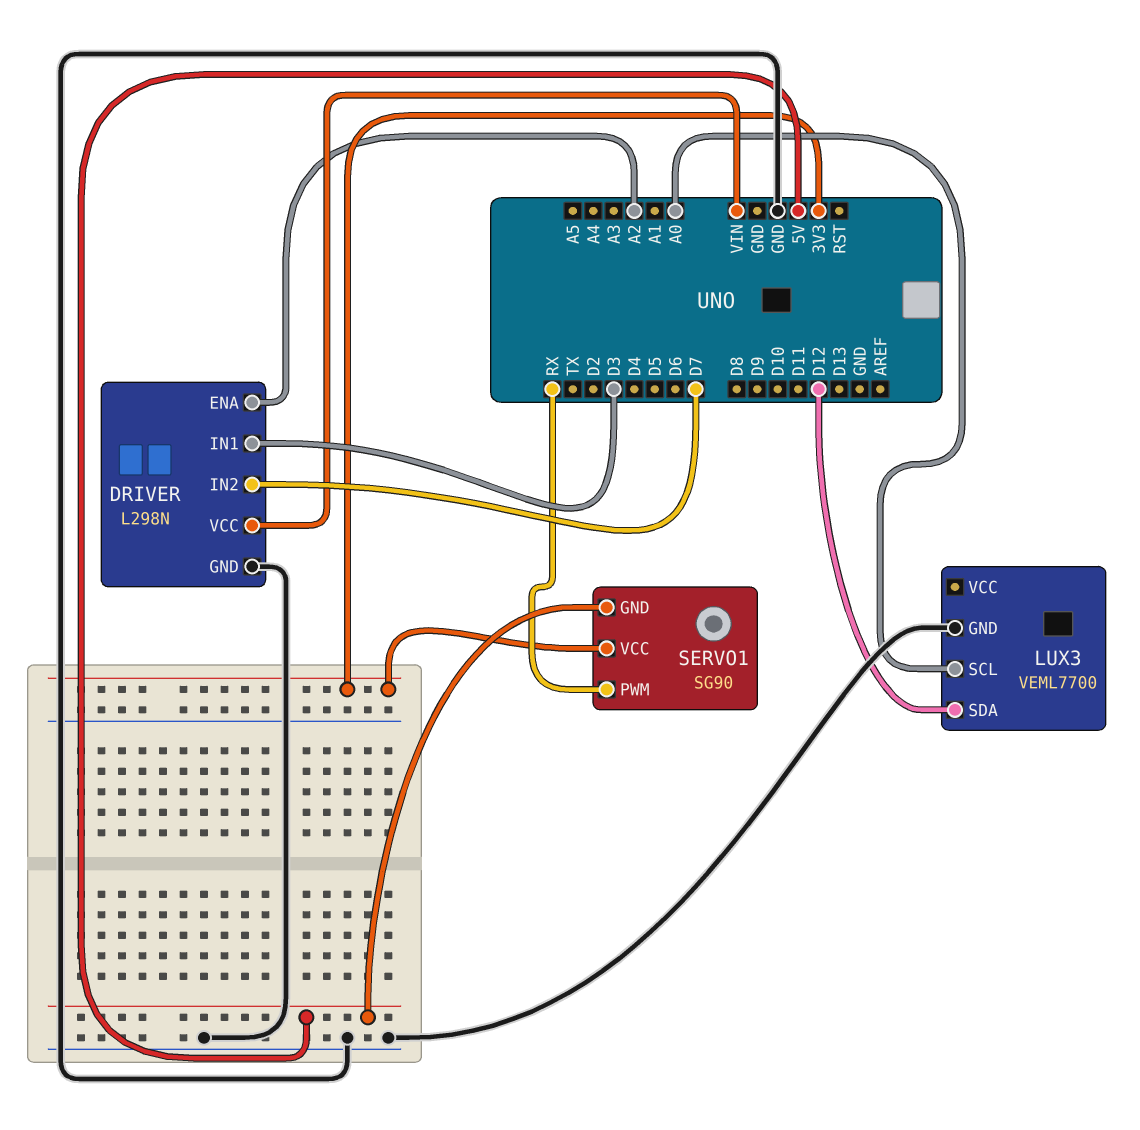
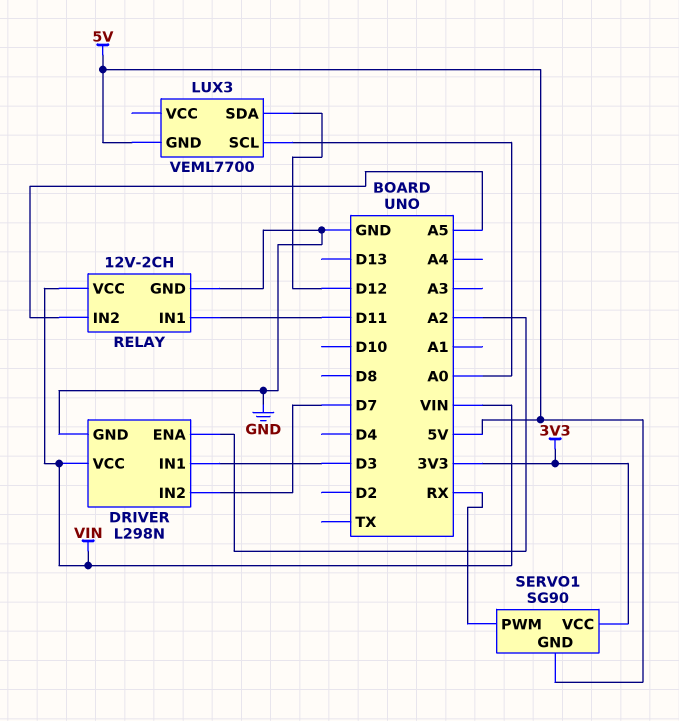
LUX3 pin GND: GND -> 5V
RELAY: none -> 12V-2CH
RELAY pin GND: none -> GND
RELAY pin IN1: none -> D11
RELAY pin IN2: none -> A5
RELAY pin VCC: none -> VIN

